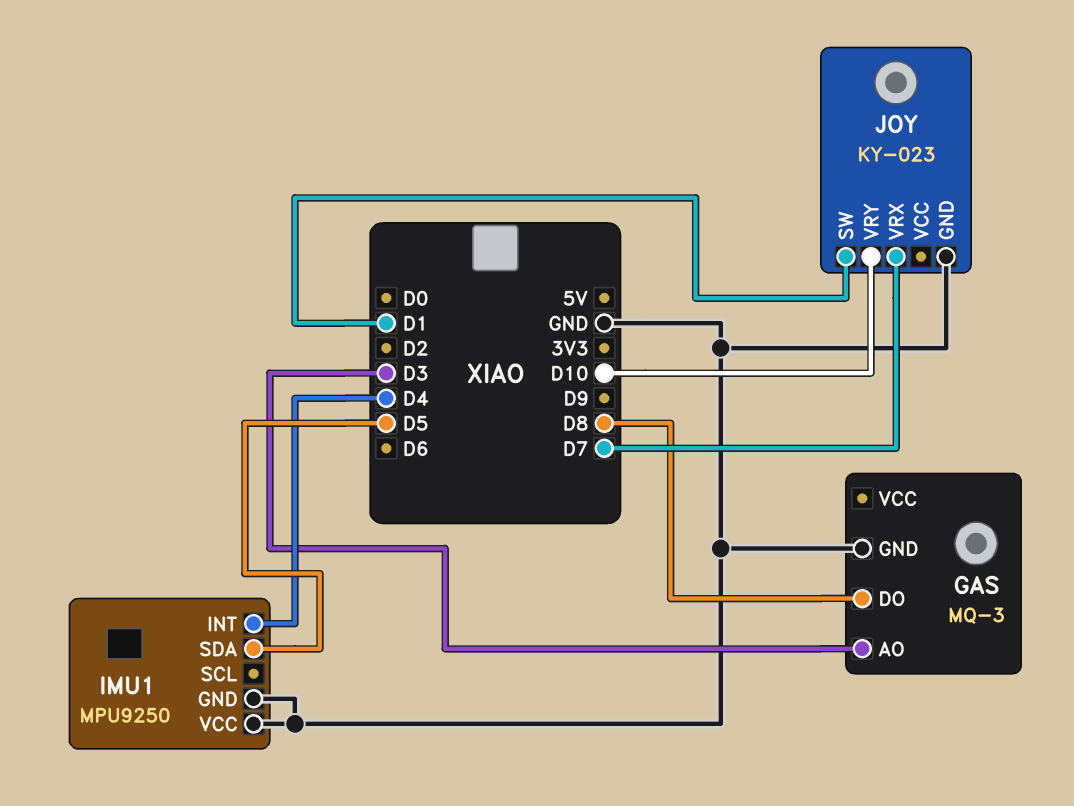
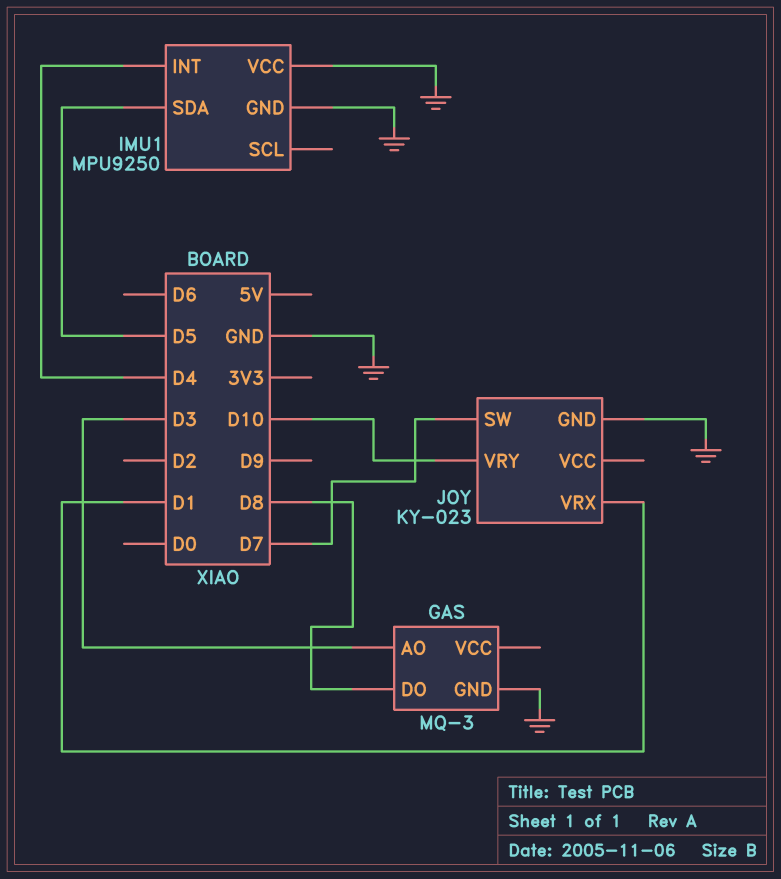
JOY pin SW: D1 -> D7
JOY pin VRX: D7 -> D1

